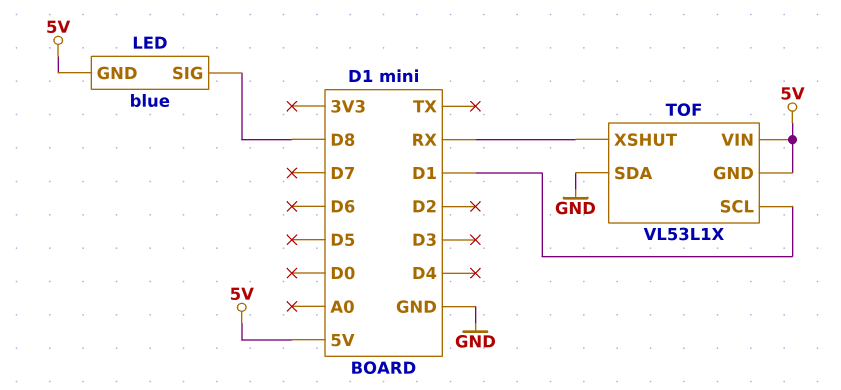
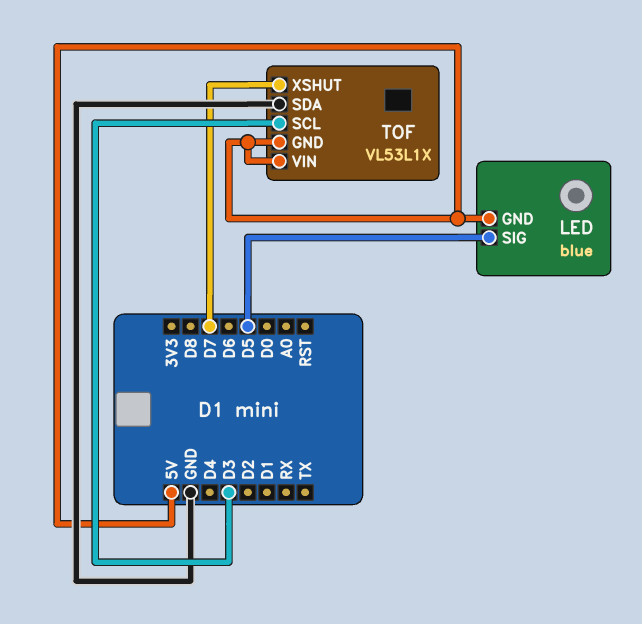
LED pin SIG: D8 -> D5
TOF pin SCL: D1 -> D3
TOF pin XSHUT: RX -> D7

